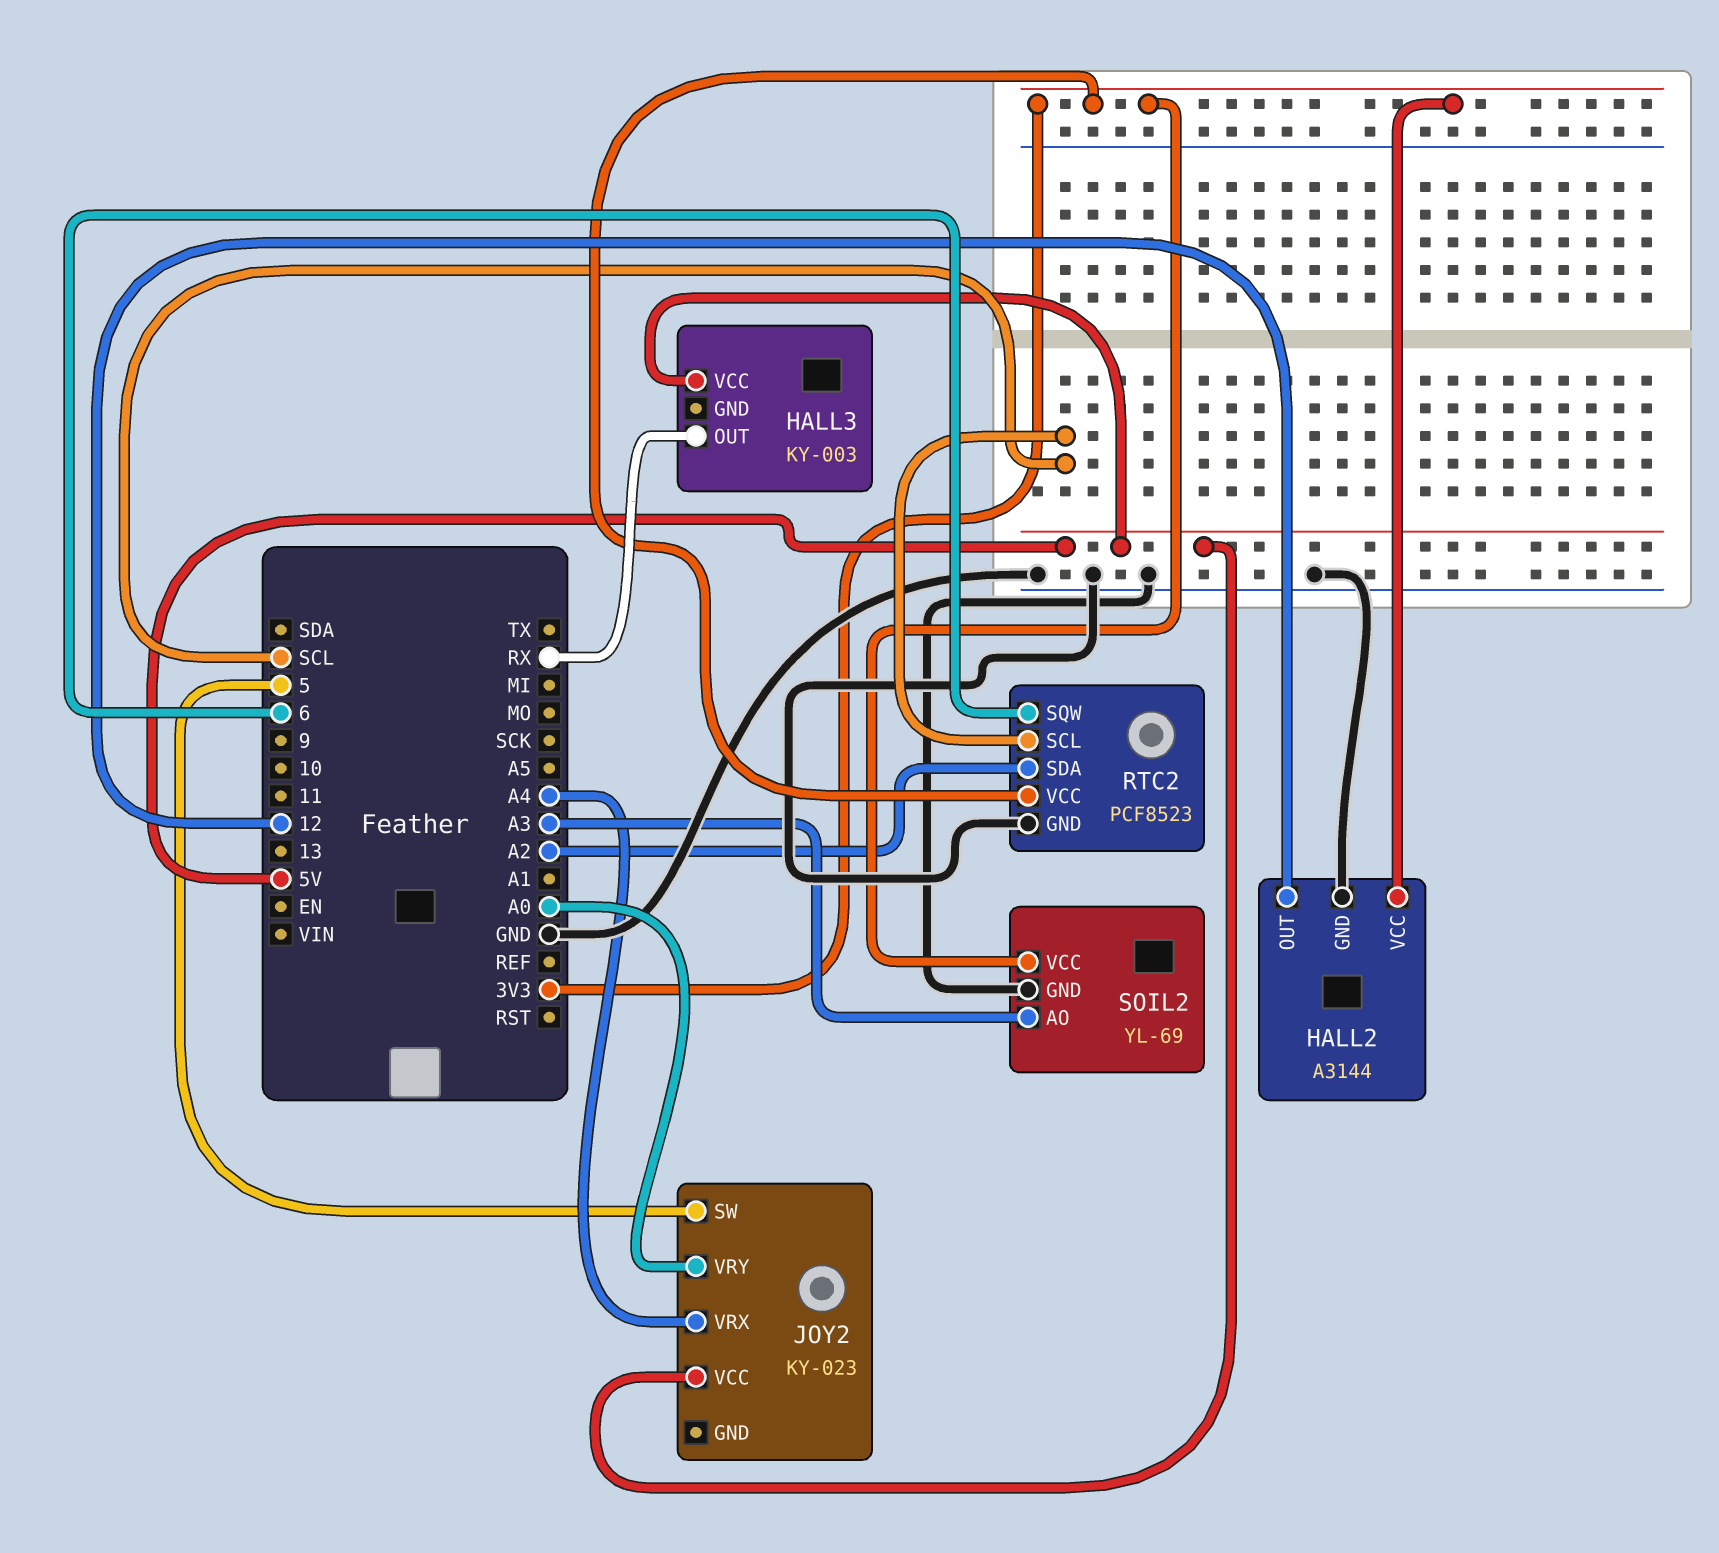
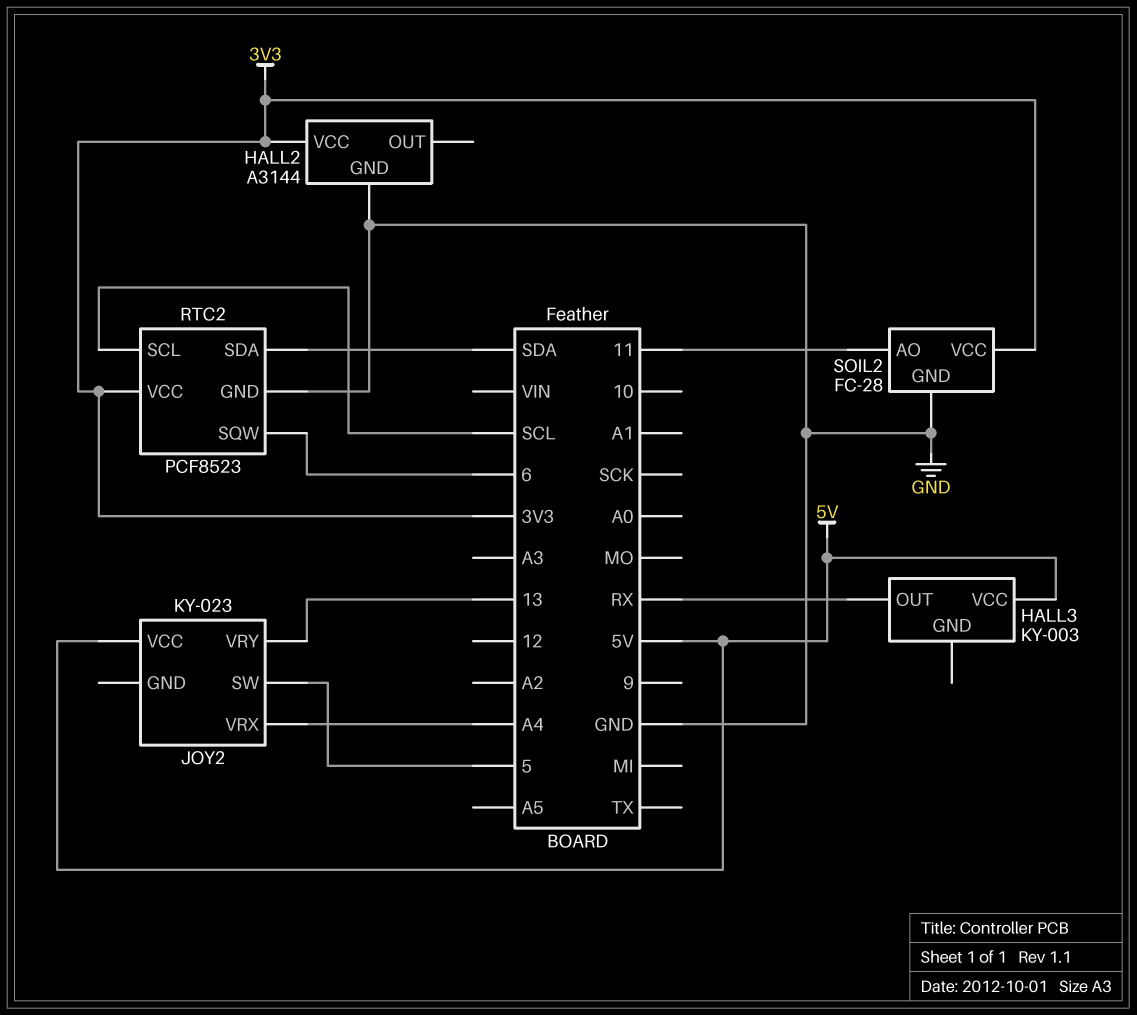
HALL2 pin OUT: 12 -> none
JOY2 pin VRY: A0 -> 13
RTC2 pin SDA: A2 -> SDA
SOIL2: YL-69 -> FC-28
SOIL2 pin AO: A3 -> 11

